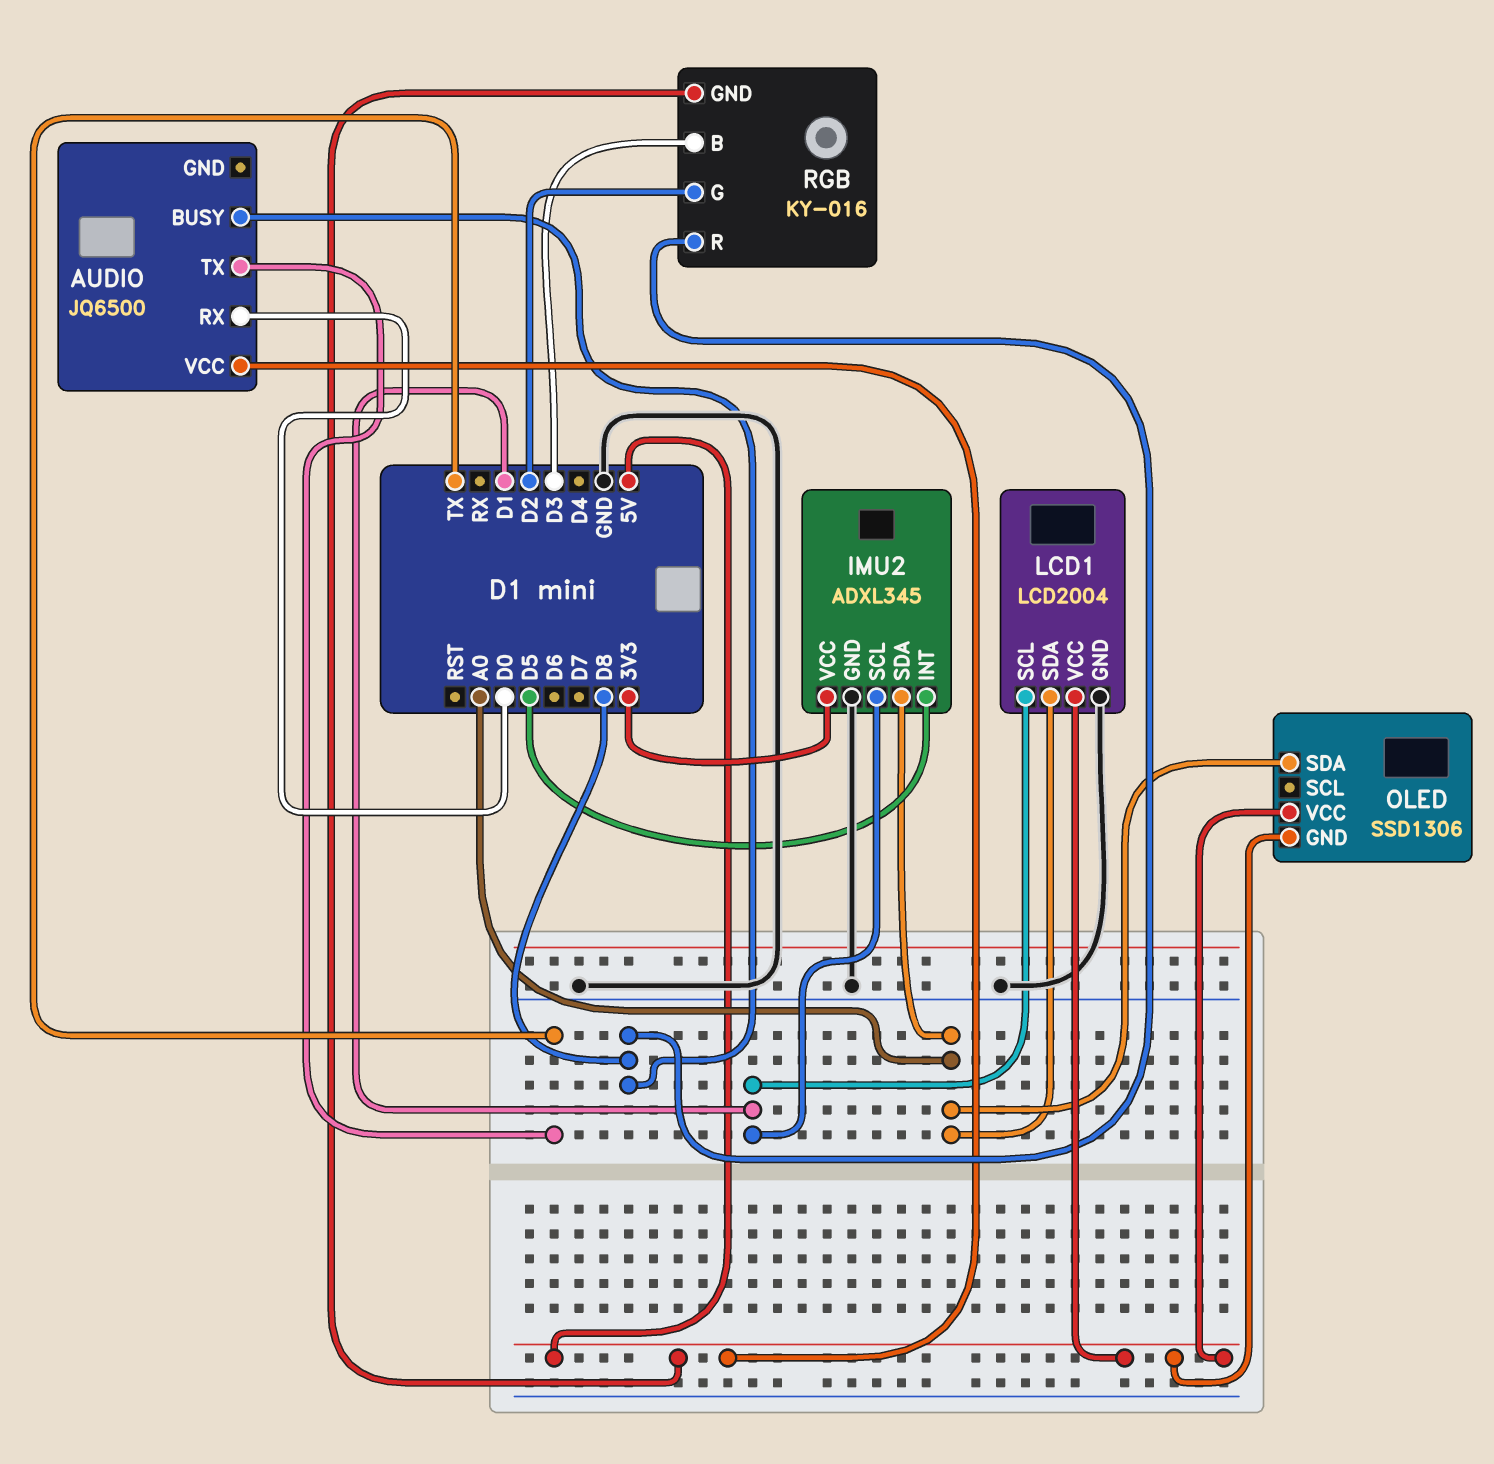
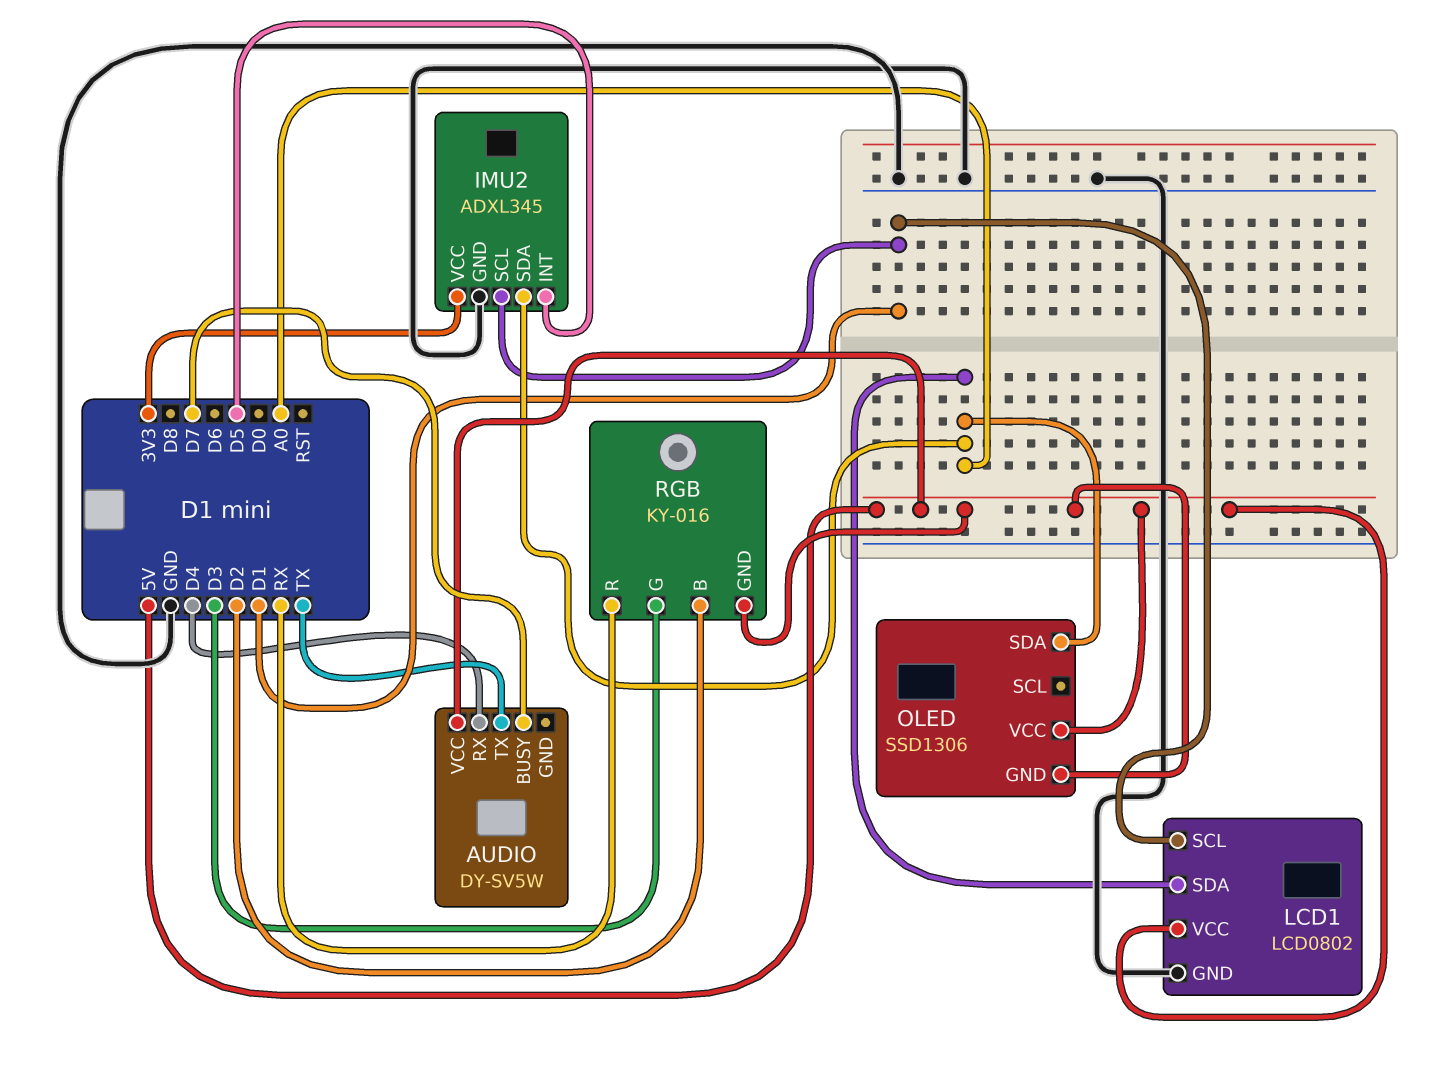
AUDIO: JQ6500 -> DY-SV5W
AUDIO pin BUSY: D8 -> D7
AUDIO pin RX: D0 -> D4
LCD1: LCD2004 -> LCD0802
RGB pin B: D3 -> D2
RGB pin G: D2 -> D3
RGB pin R: D8 -> RX

